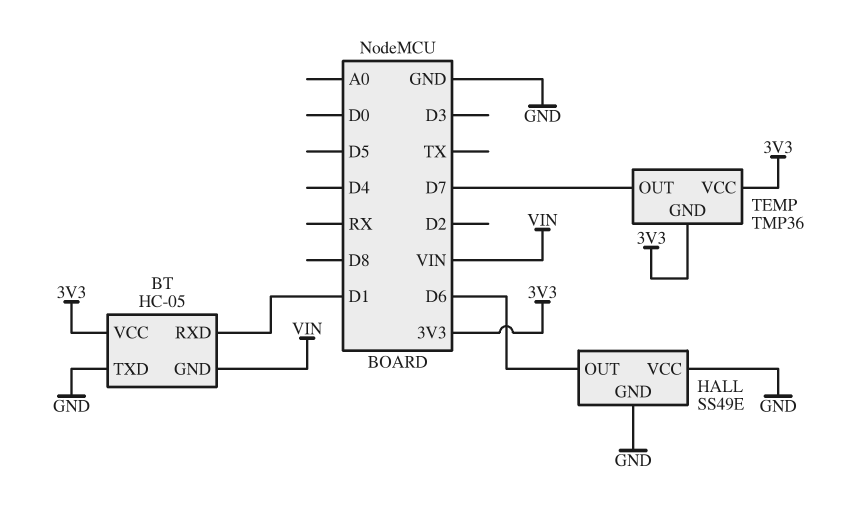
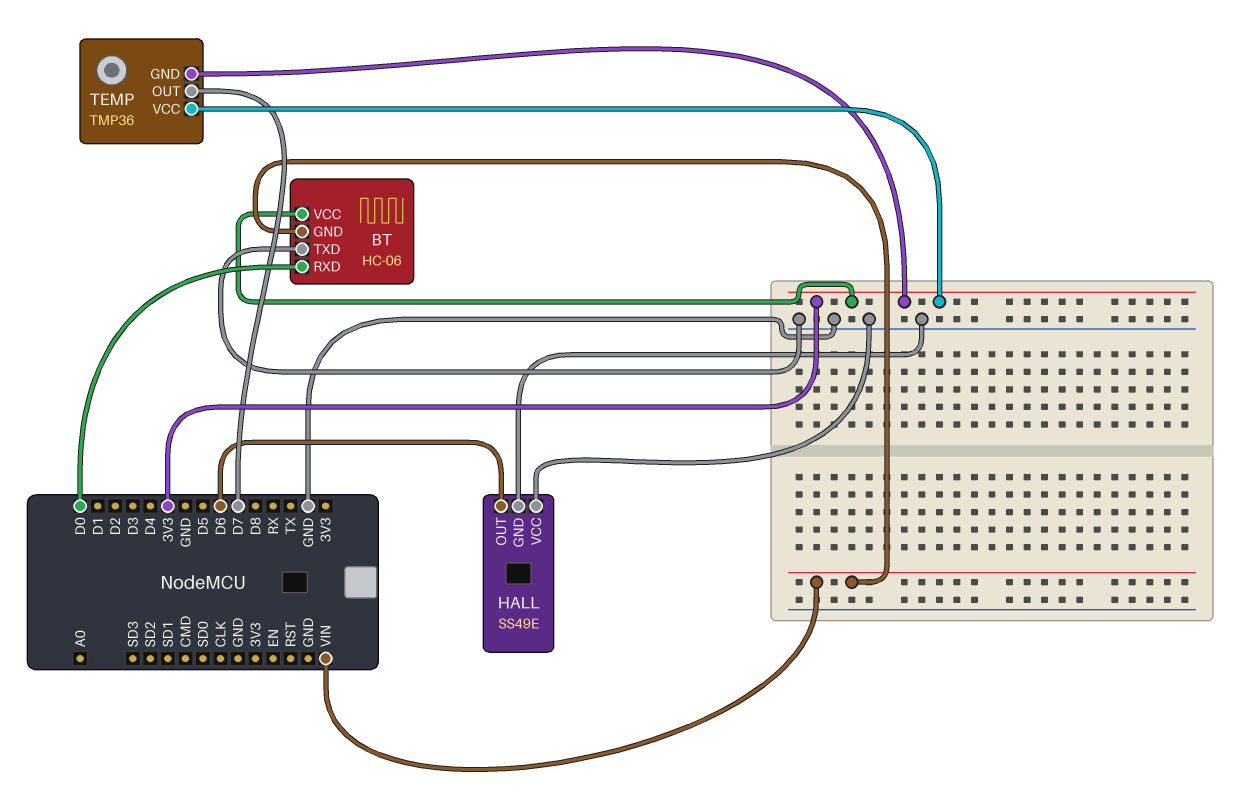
BT: HC-05 -> HC-06
BT pin RXD: D1 -> D0

